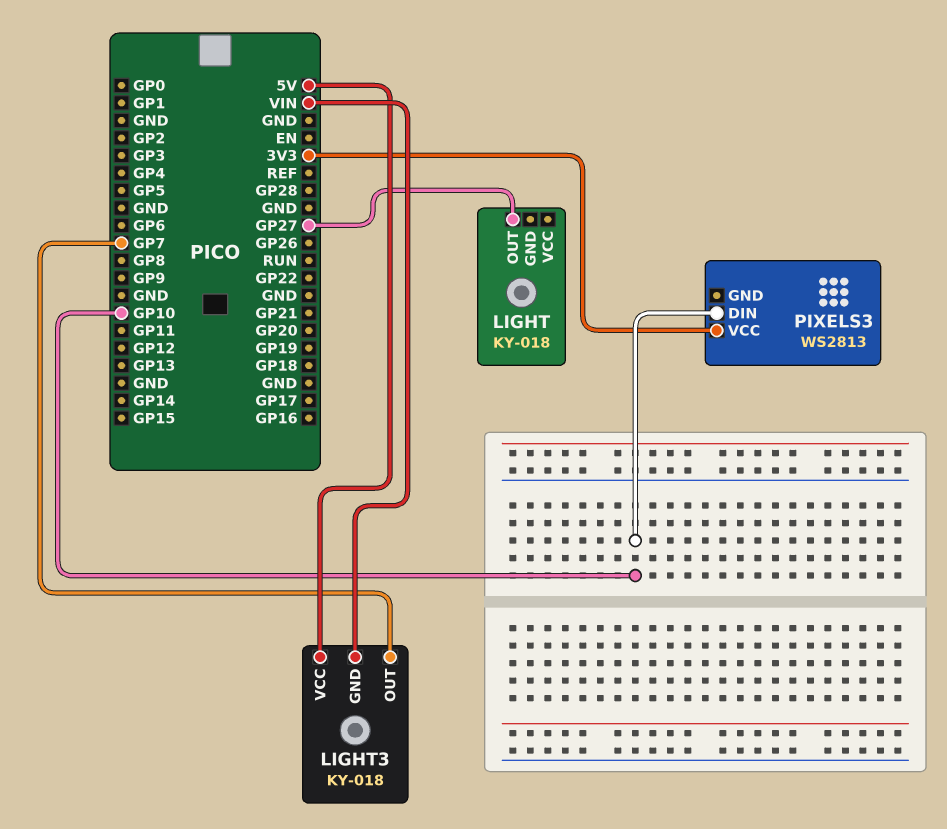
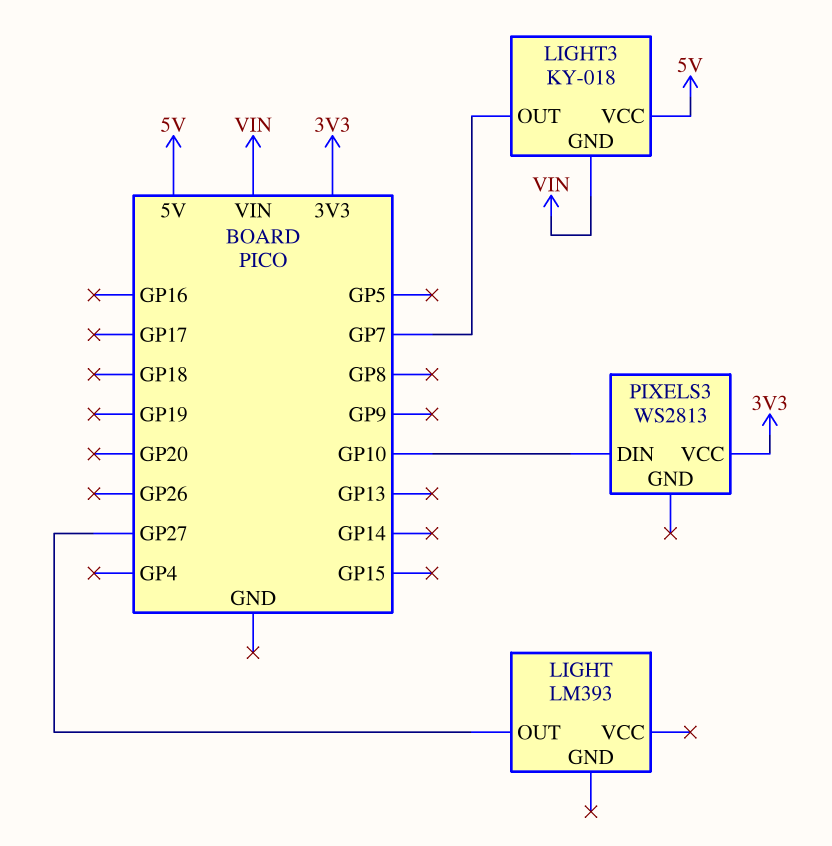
LIGHT: KY-018 -> LM393

